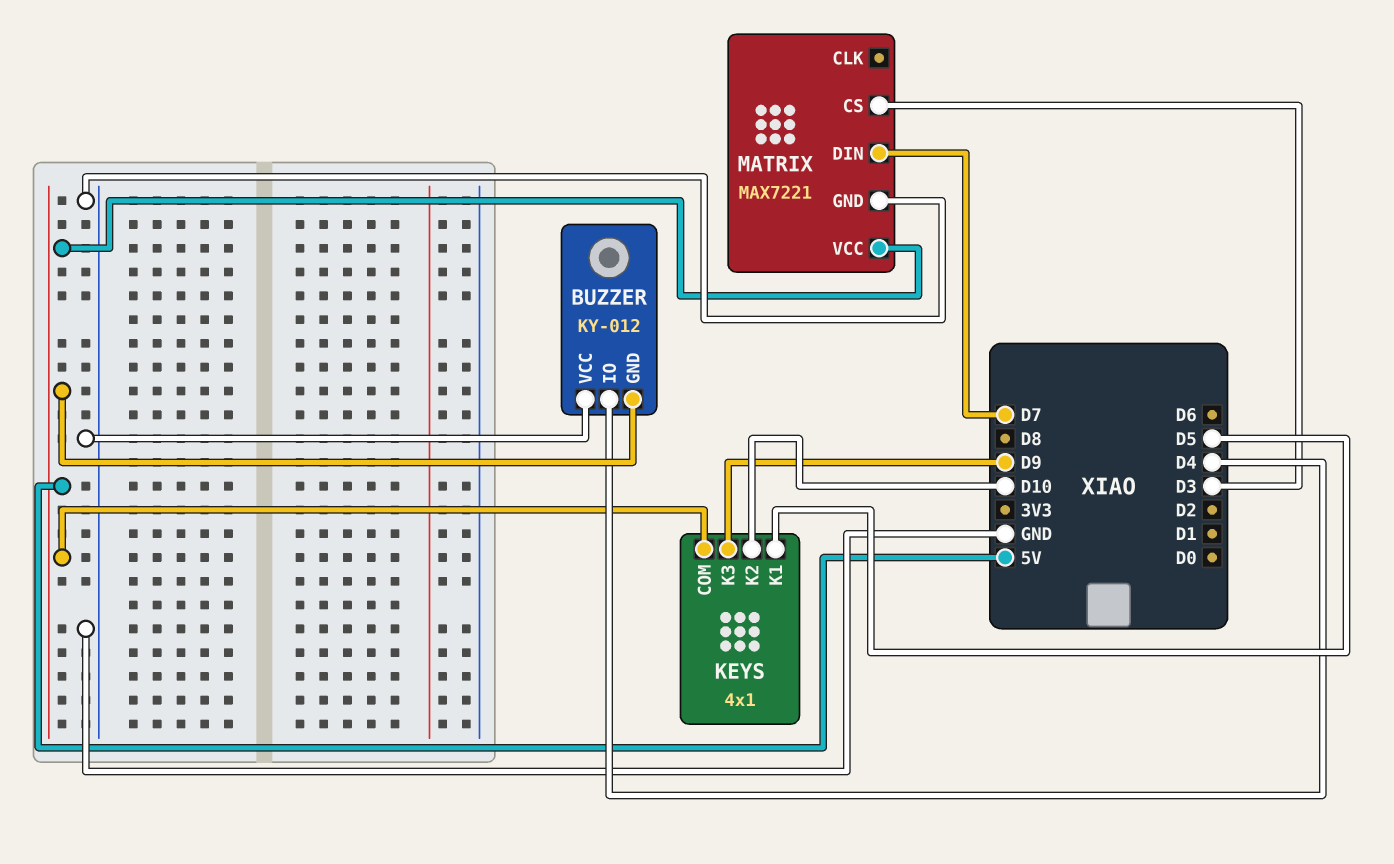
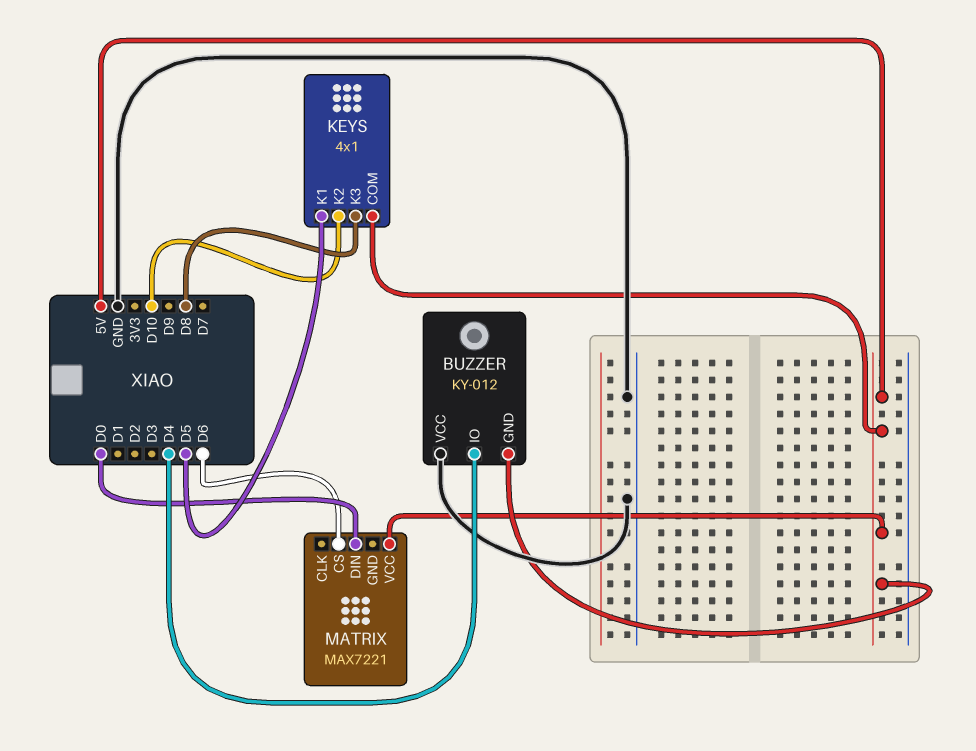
KEYS pin K3: D9 -> D8
MATRIX pin CS: D3 -> D6
MATRIX pin DIN: D7 -> D0
MATRIX pin GND: GND -> none

